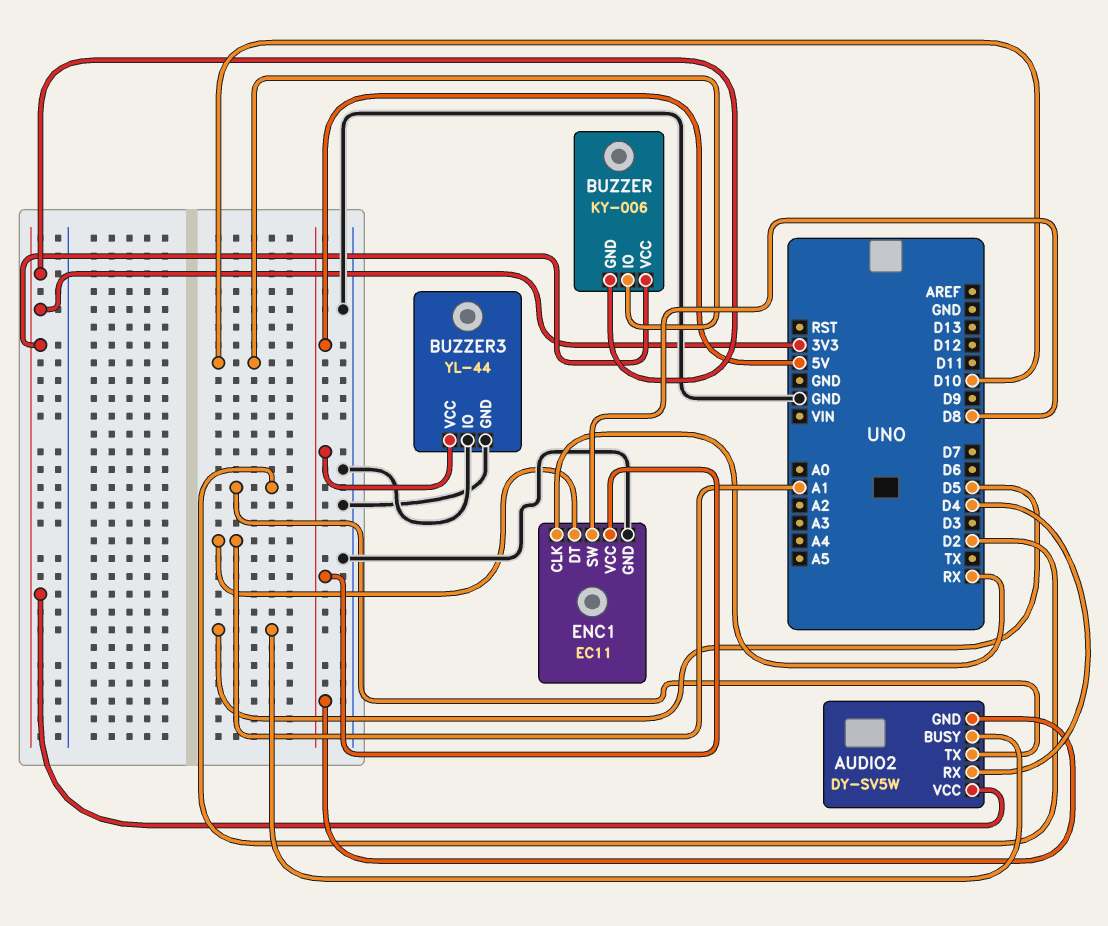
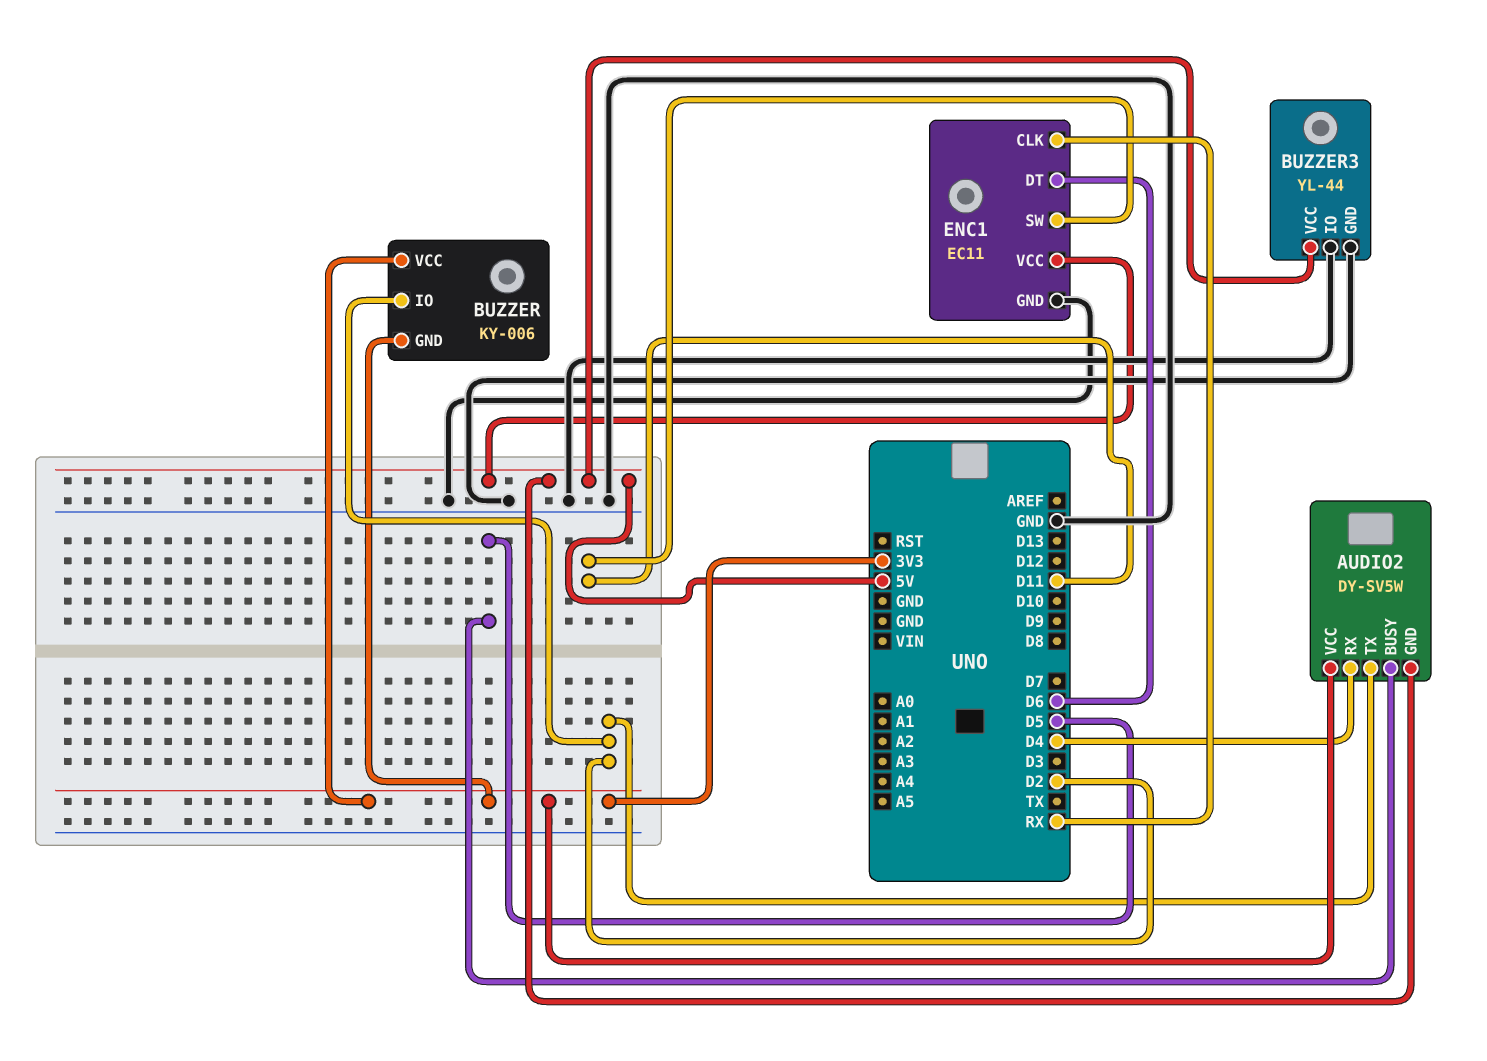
BUZZER pin IO: D10 -> D2
ENC1 pin DT: A1 -> D6
ENC1 pin SW: D8 -> D11

